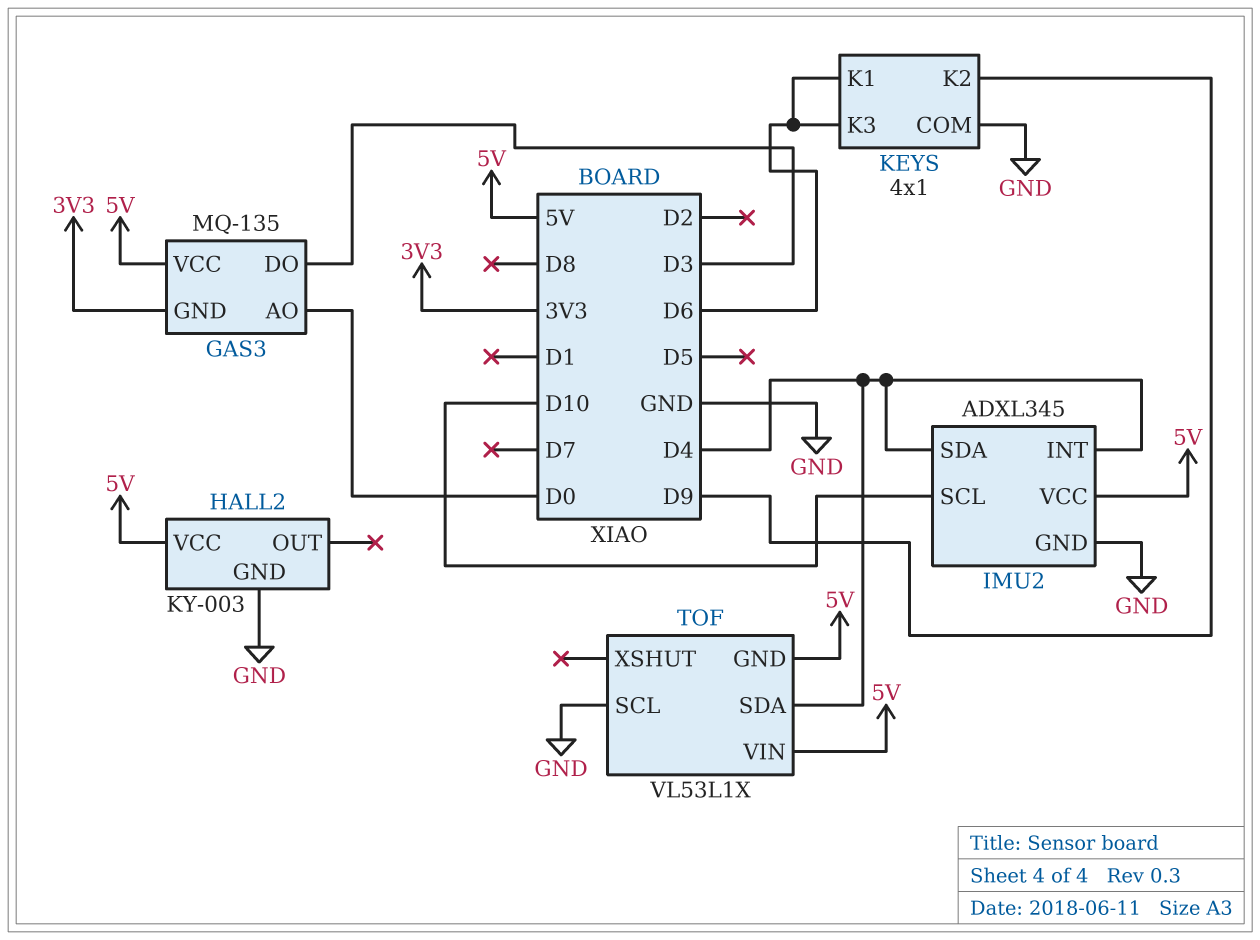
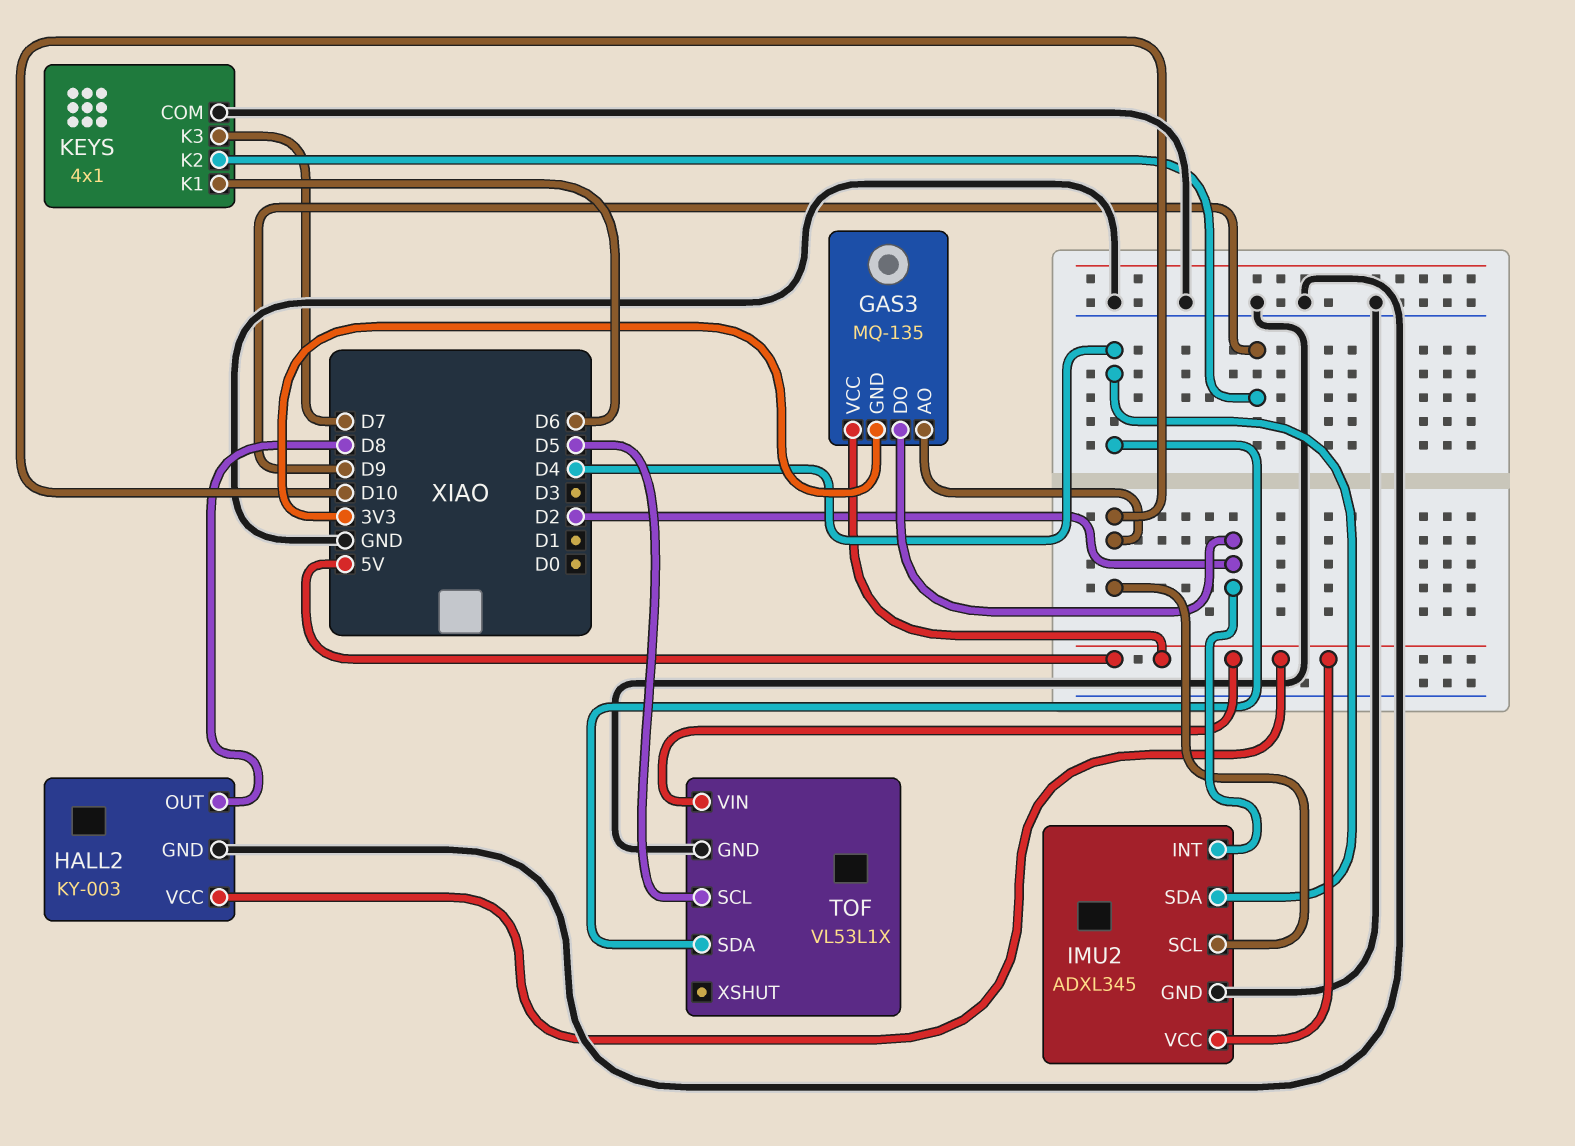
GAS3 pin AO: D0 -> D10
GAS3 pin DO: D3 -> D2
HALL2 pin OUT: none -> D8
IMU2 pin INT: D4 -> D2
KEYS pin K3: D6 -> D7
TOF pin GND: 5V -> GND
TOF pin SCL: GND -> D5

